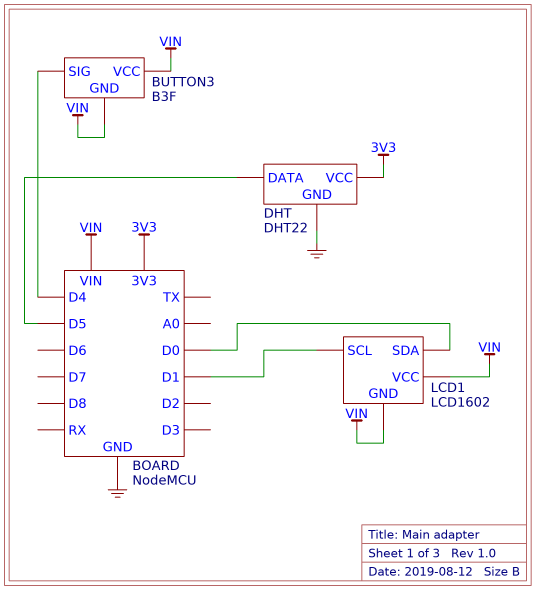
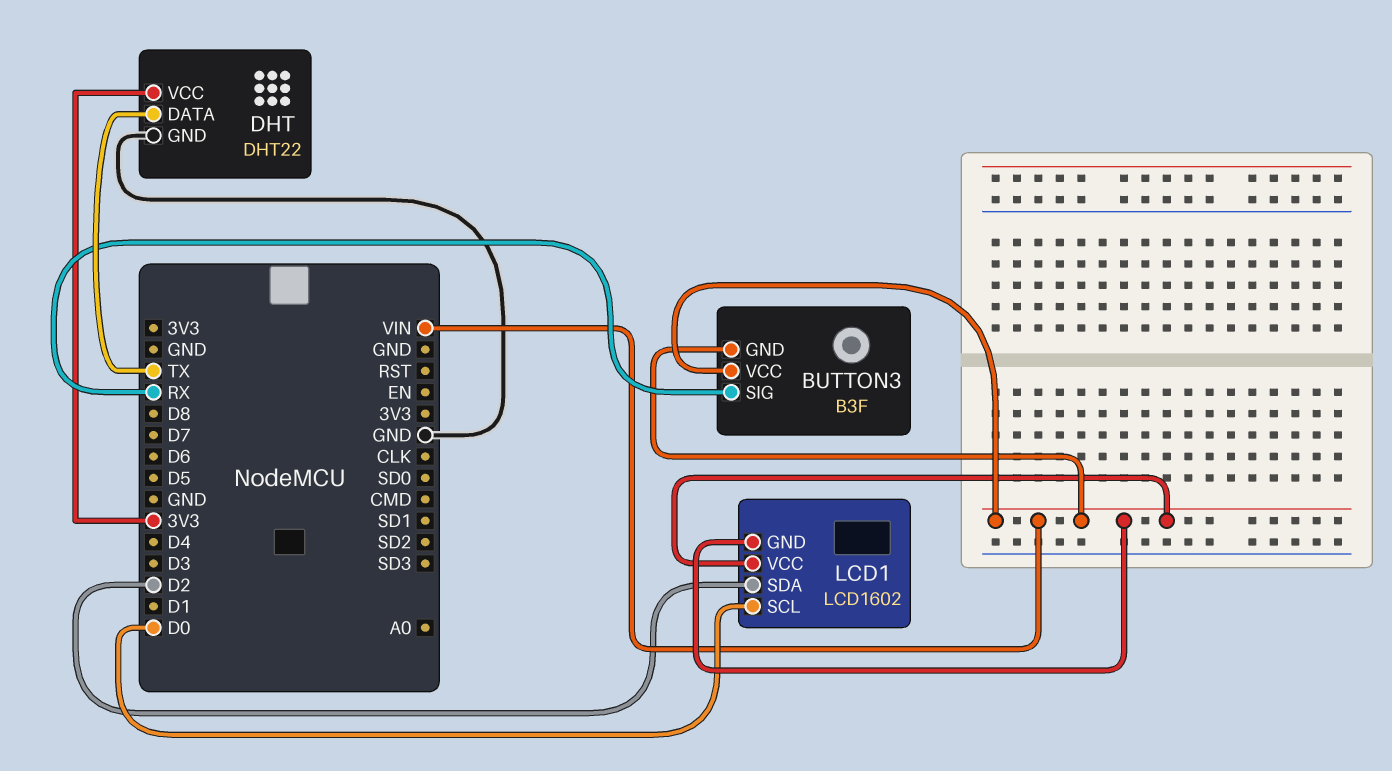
BUTTON3 pin SIG: D4 -> RX
DHT pin DATA: D5 -> TX
LCD1 pin SCL: D1 -> D0
LCD1 pin SDA: D0 -> D2

